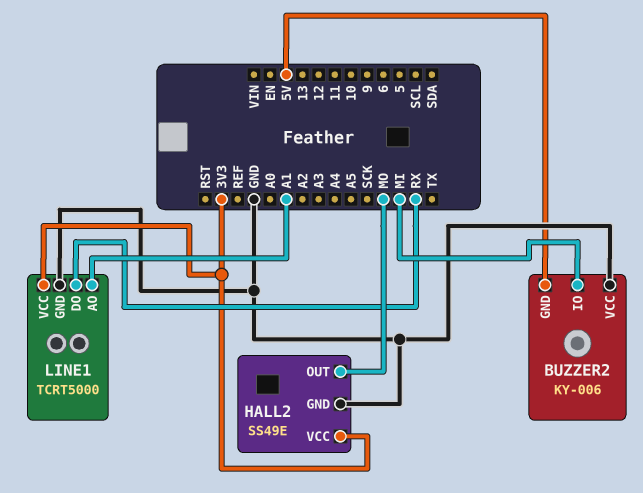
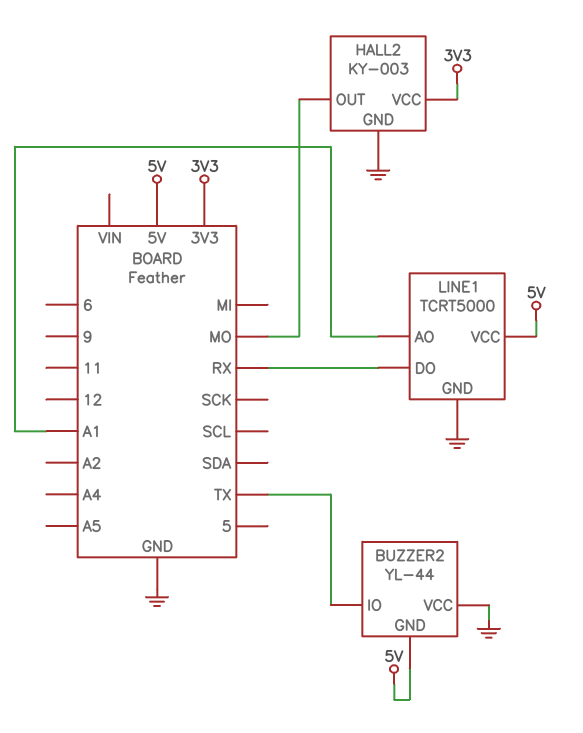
BUZZER2: KY-006 -> YL-44
BUZZER2 pin IO: MI -> TX
HALL2: SS49E -> KY-003
LINE1 pin VCC: 3V3 -> 5V

